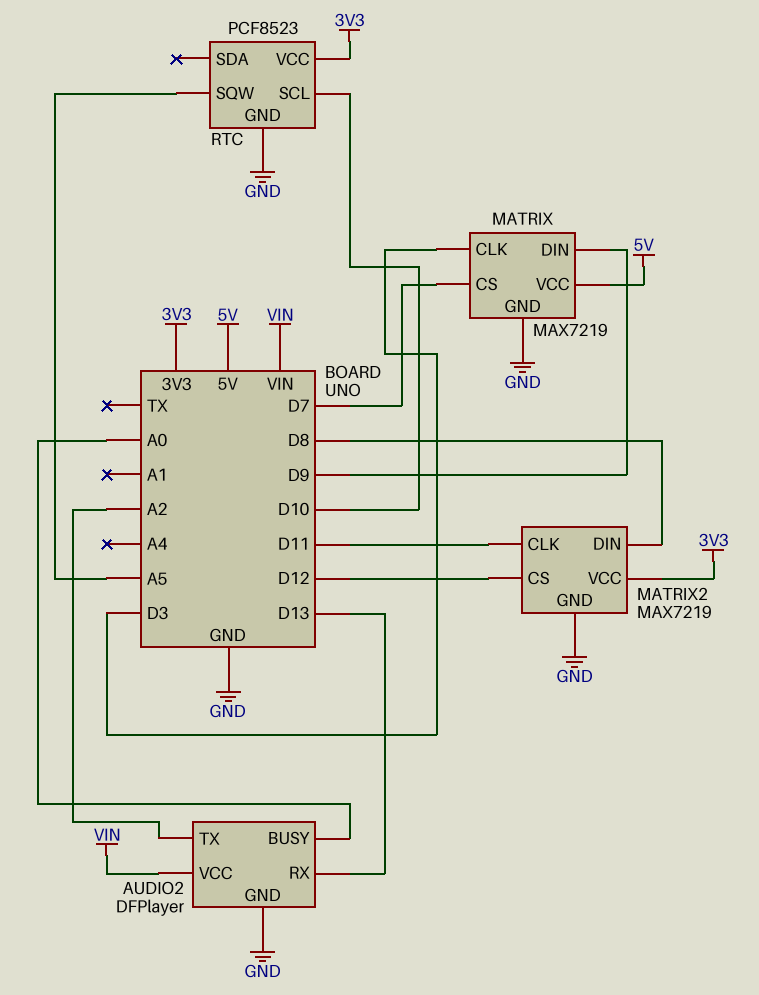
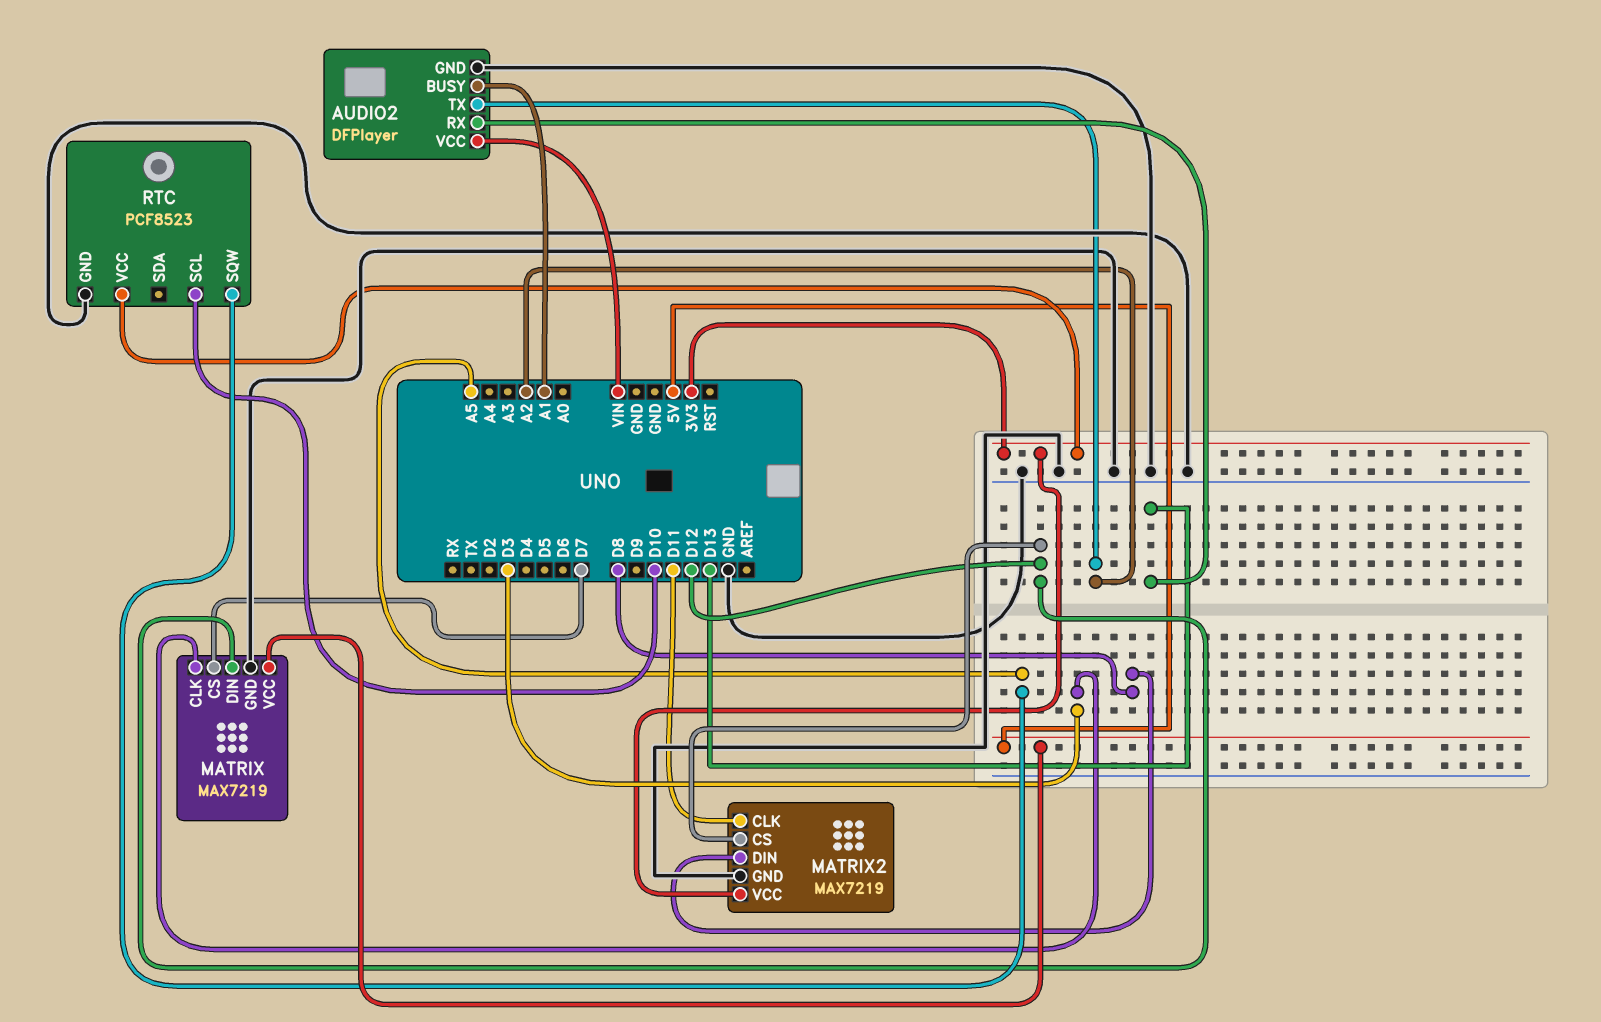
AUDIO2 pin BUSY: A0 -> A1
MATRIX pin DIN: D9 -> D12

